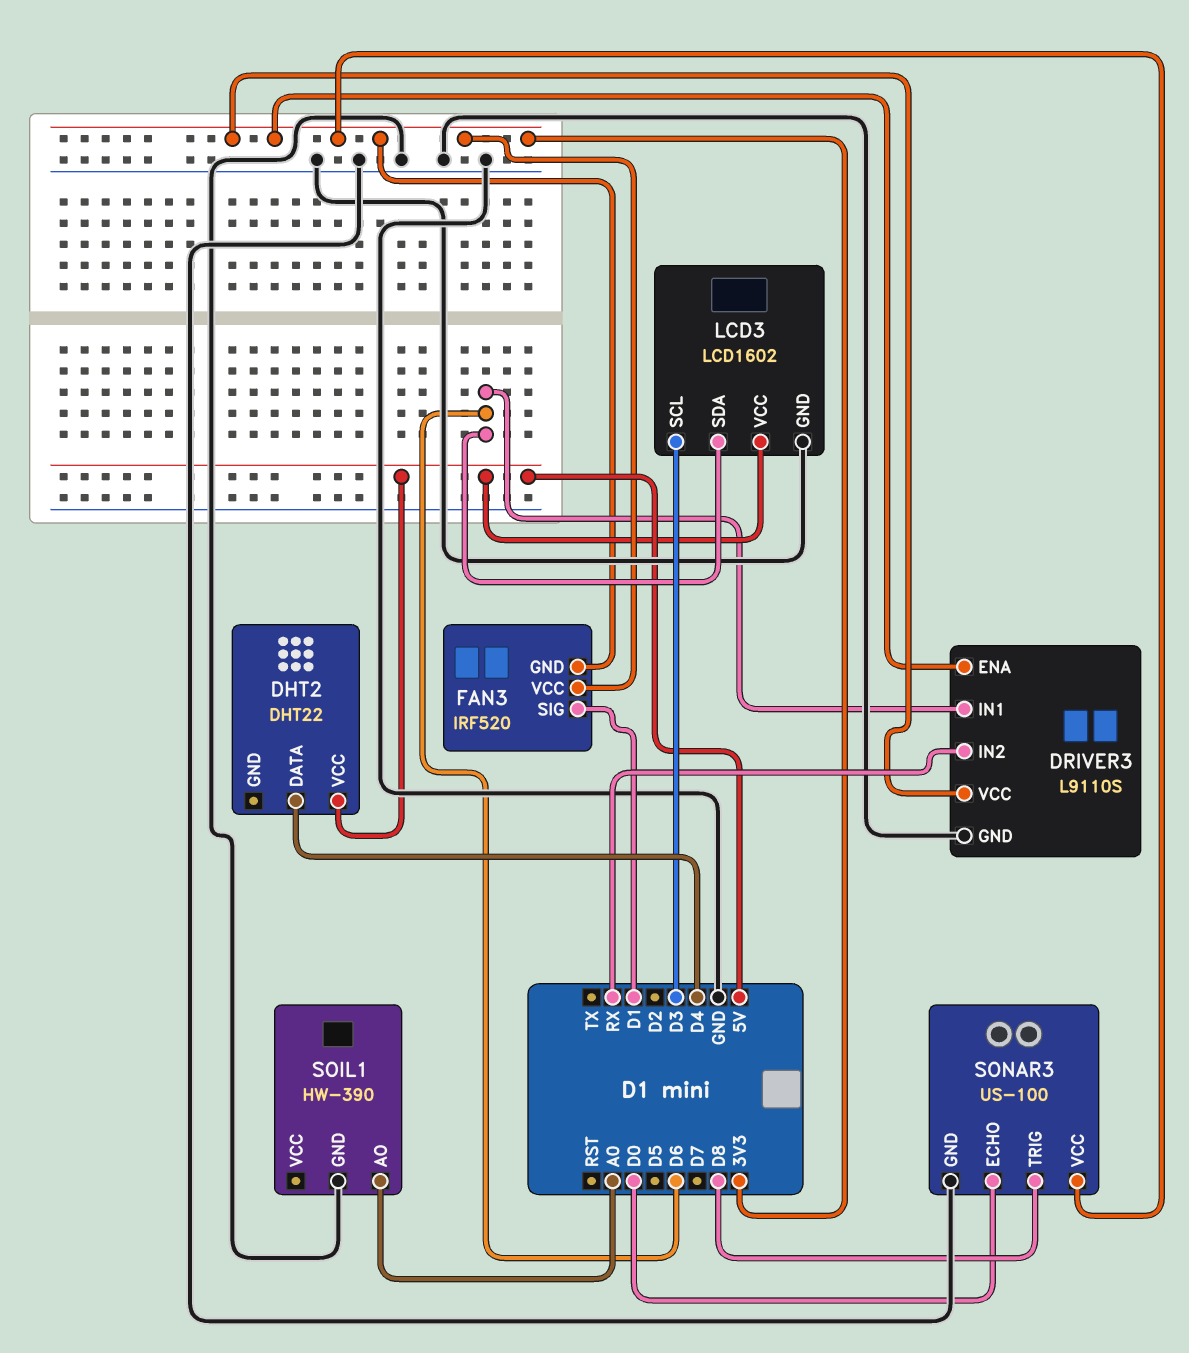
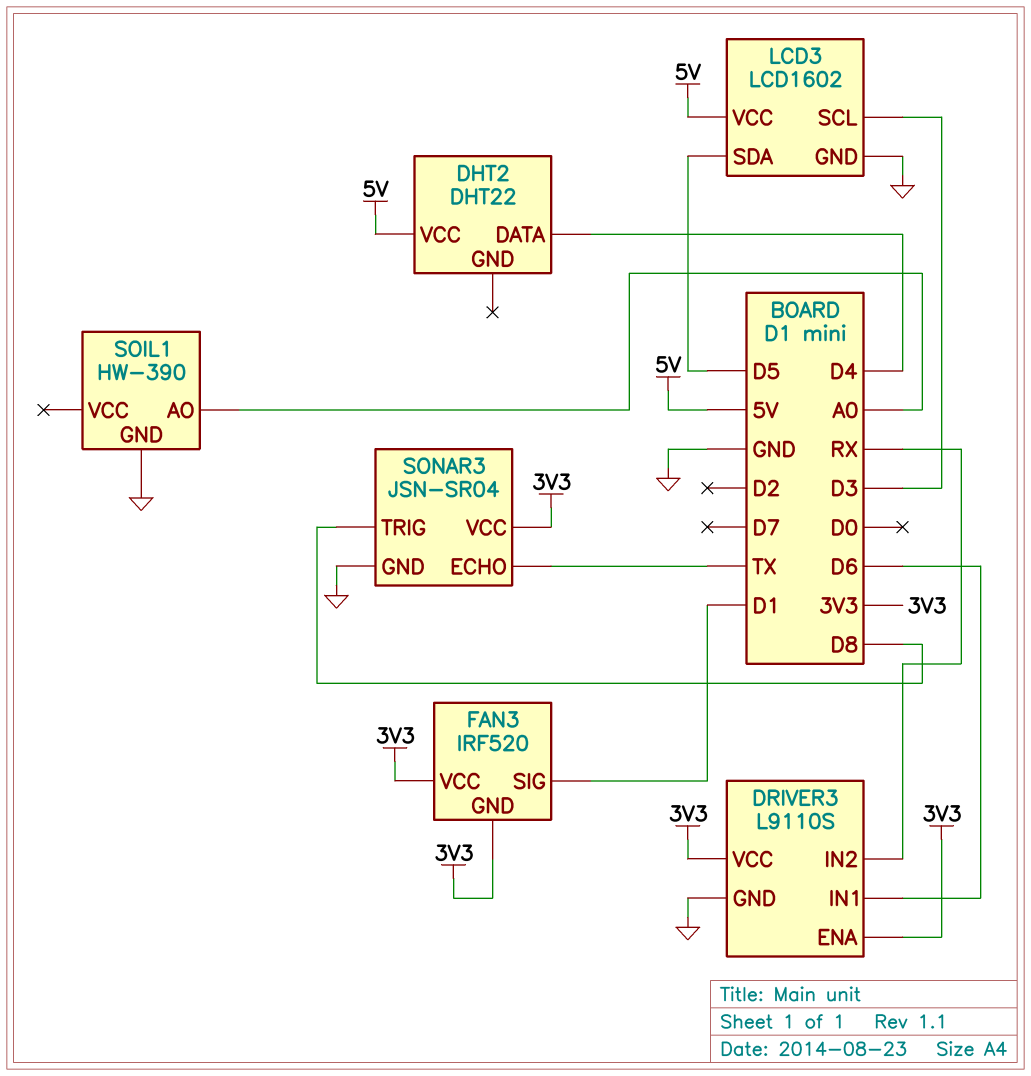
LCD3 pin SDA: D6 -> D5
SONAR3: US-100 -> JSN-SR04
SONAR3 pin ECHO: D0 -> TX

